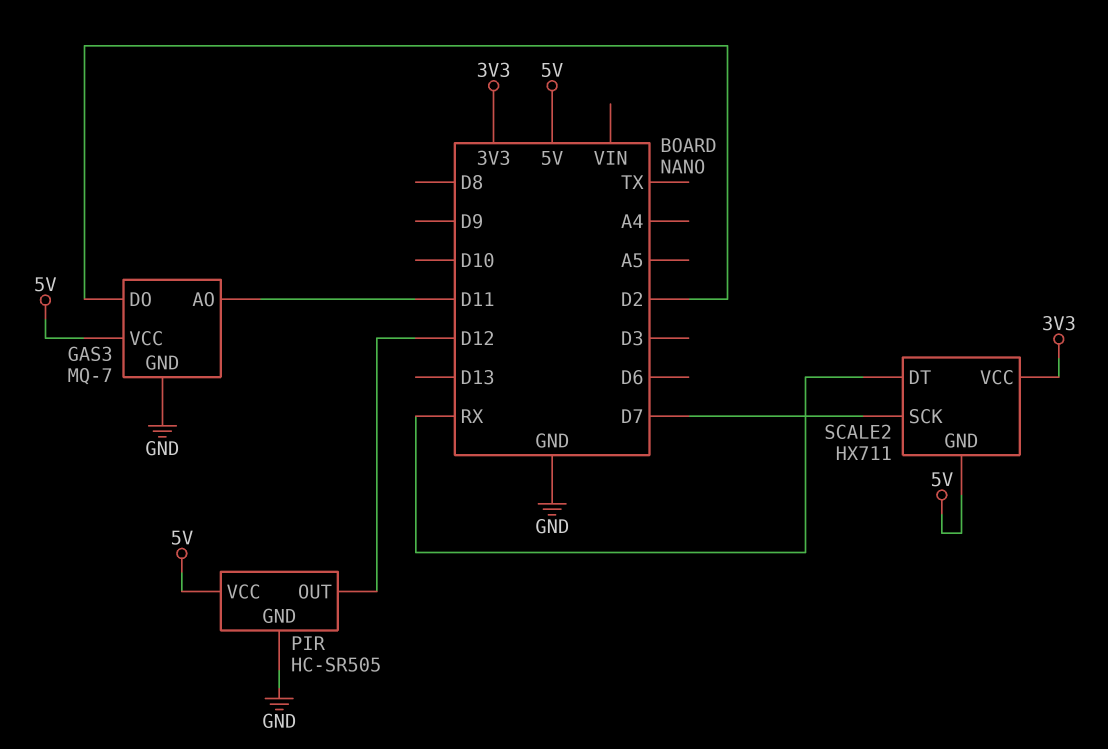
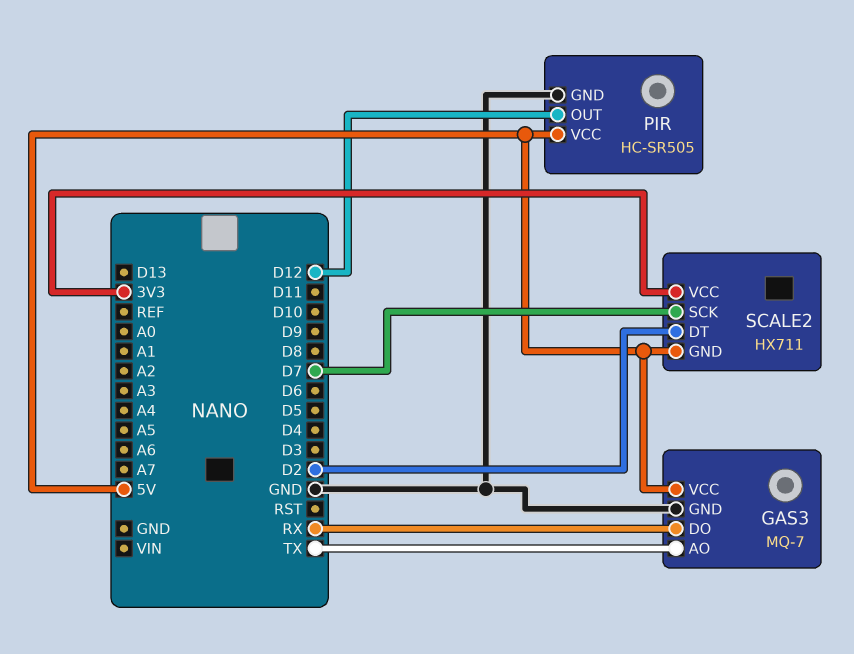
GAS3 pin AO: D11 -> TX
GAS3 pin DO: D2 -> RX
SCALE2 pin DT: RX -> D2

